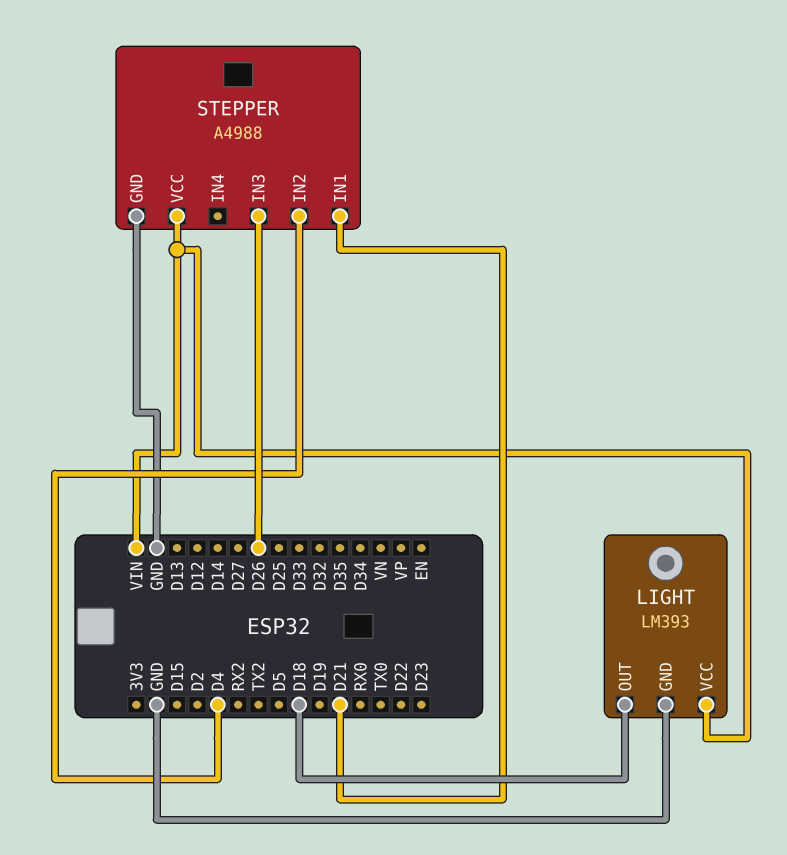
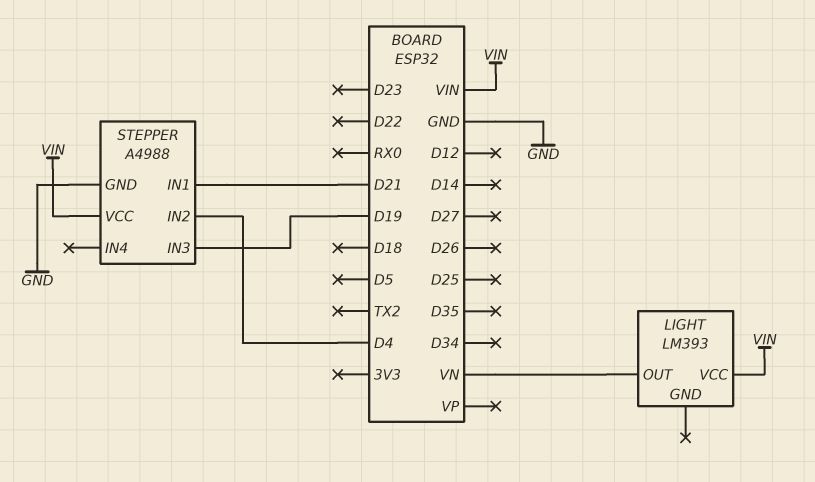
LIGHT pin GND: GND -> none
LIGHT pin OUT: D18 -> VN
STEPPER pin IN3: D26 -> D19

